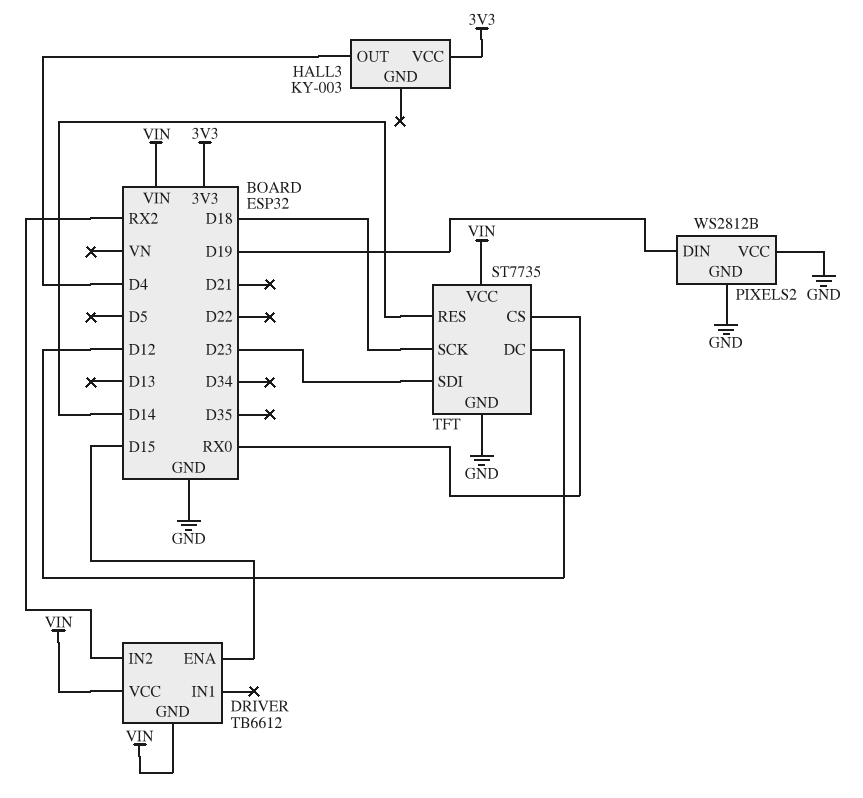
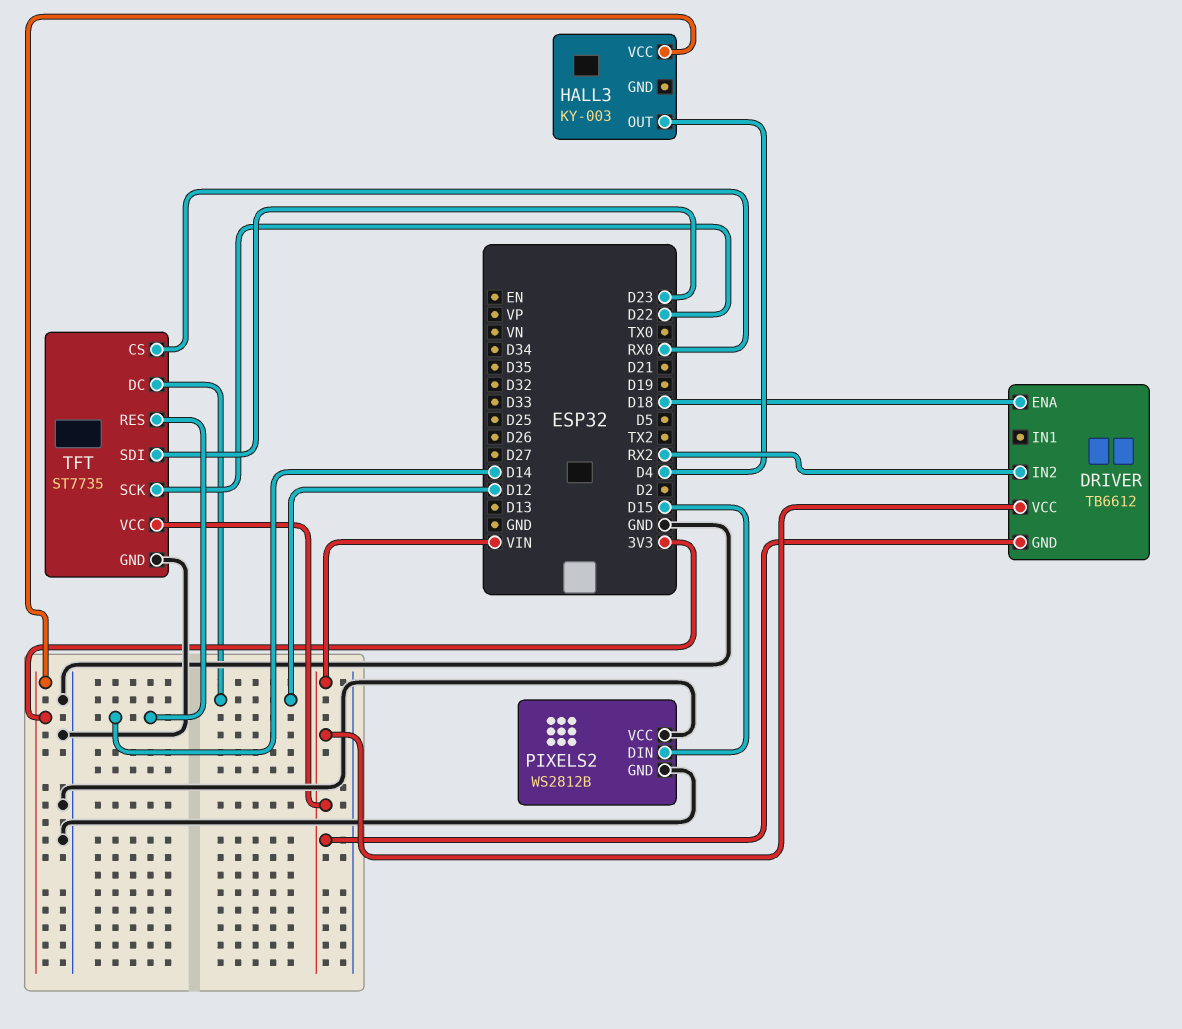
DRIVER pin ENA: D15 -> D18
PIXELS2 pin DIN: D19 -> D15
TFT pin SCK: D18 -> D22

